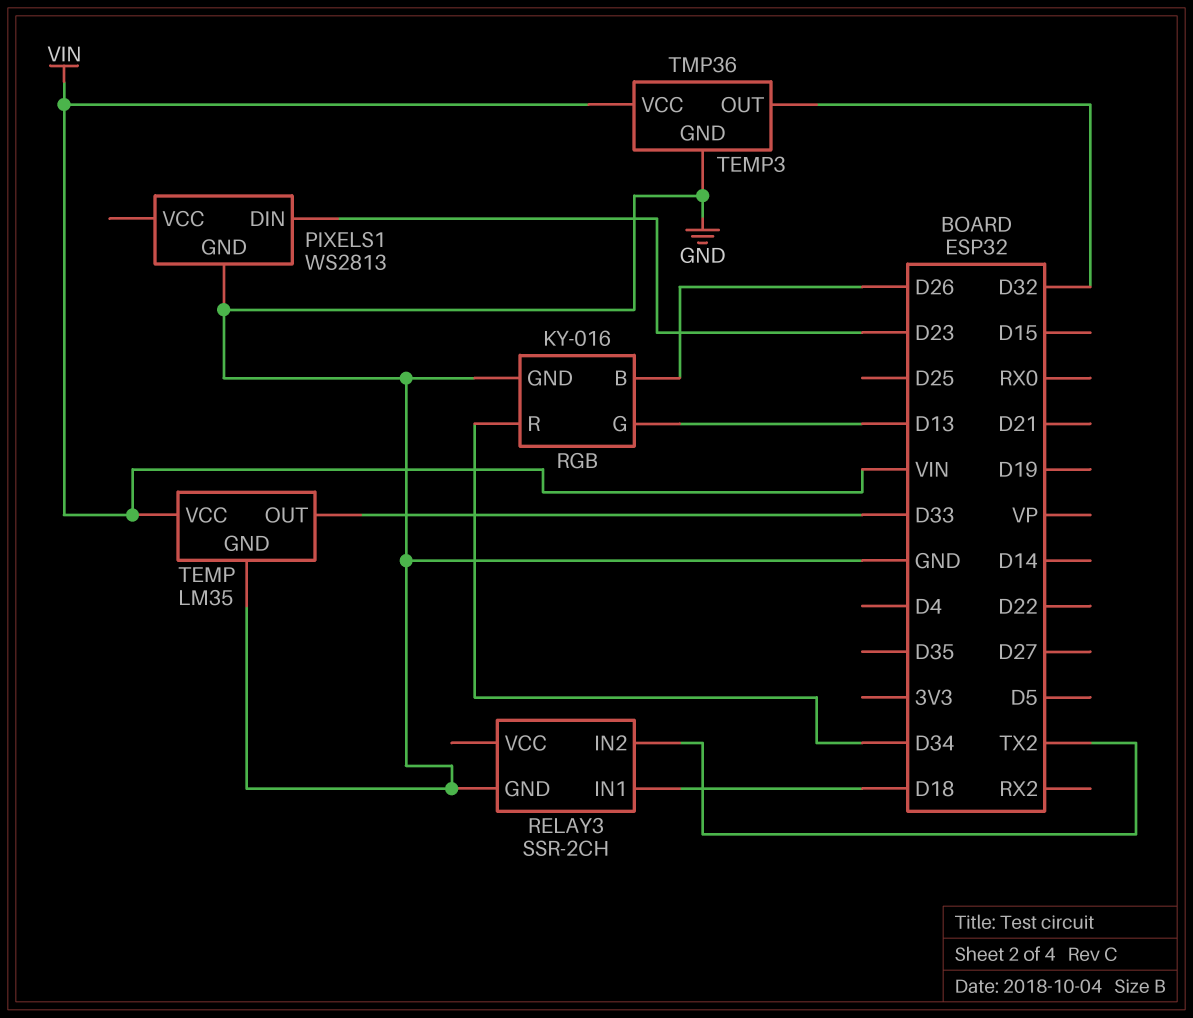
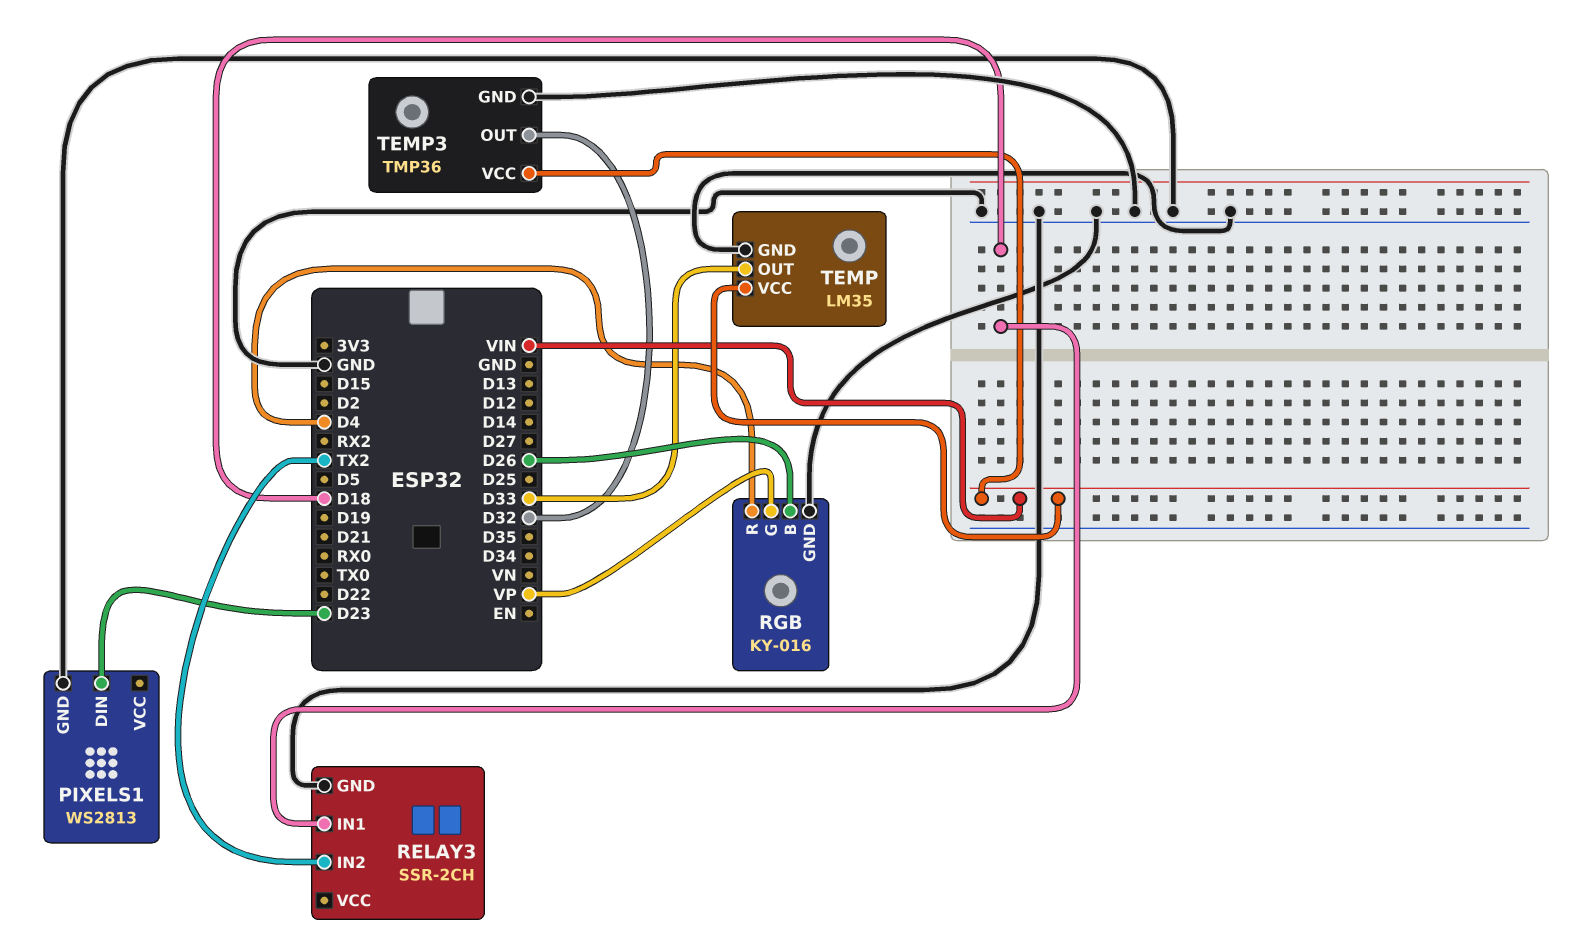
RGB pin G: D13 -> VP
RGB pin R: D34 -> D4

